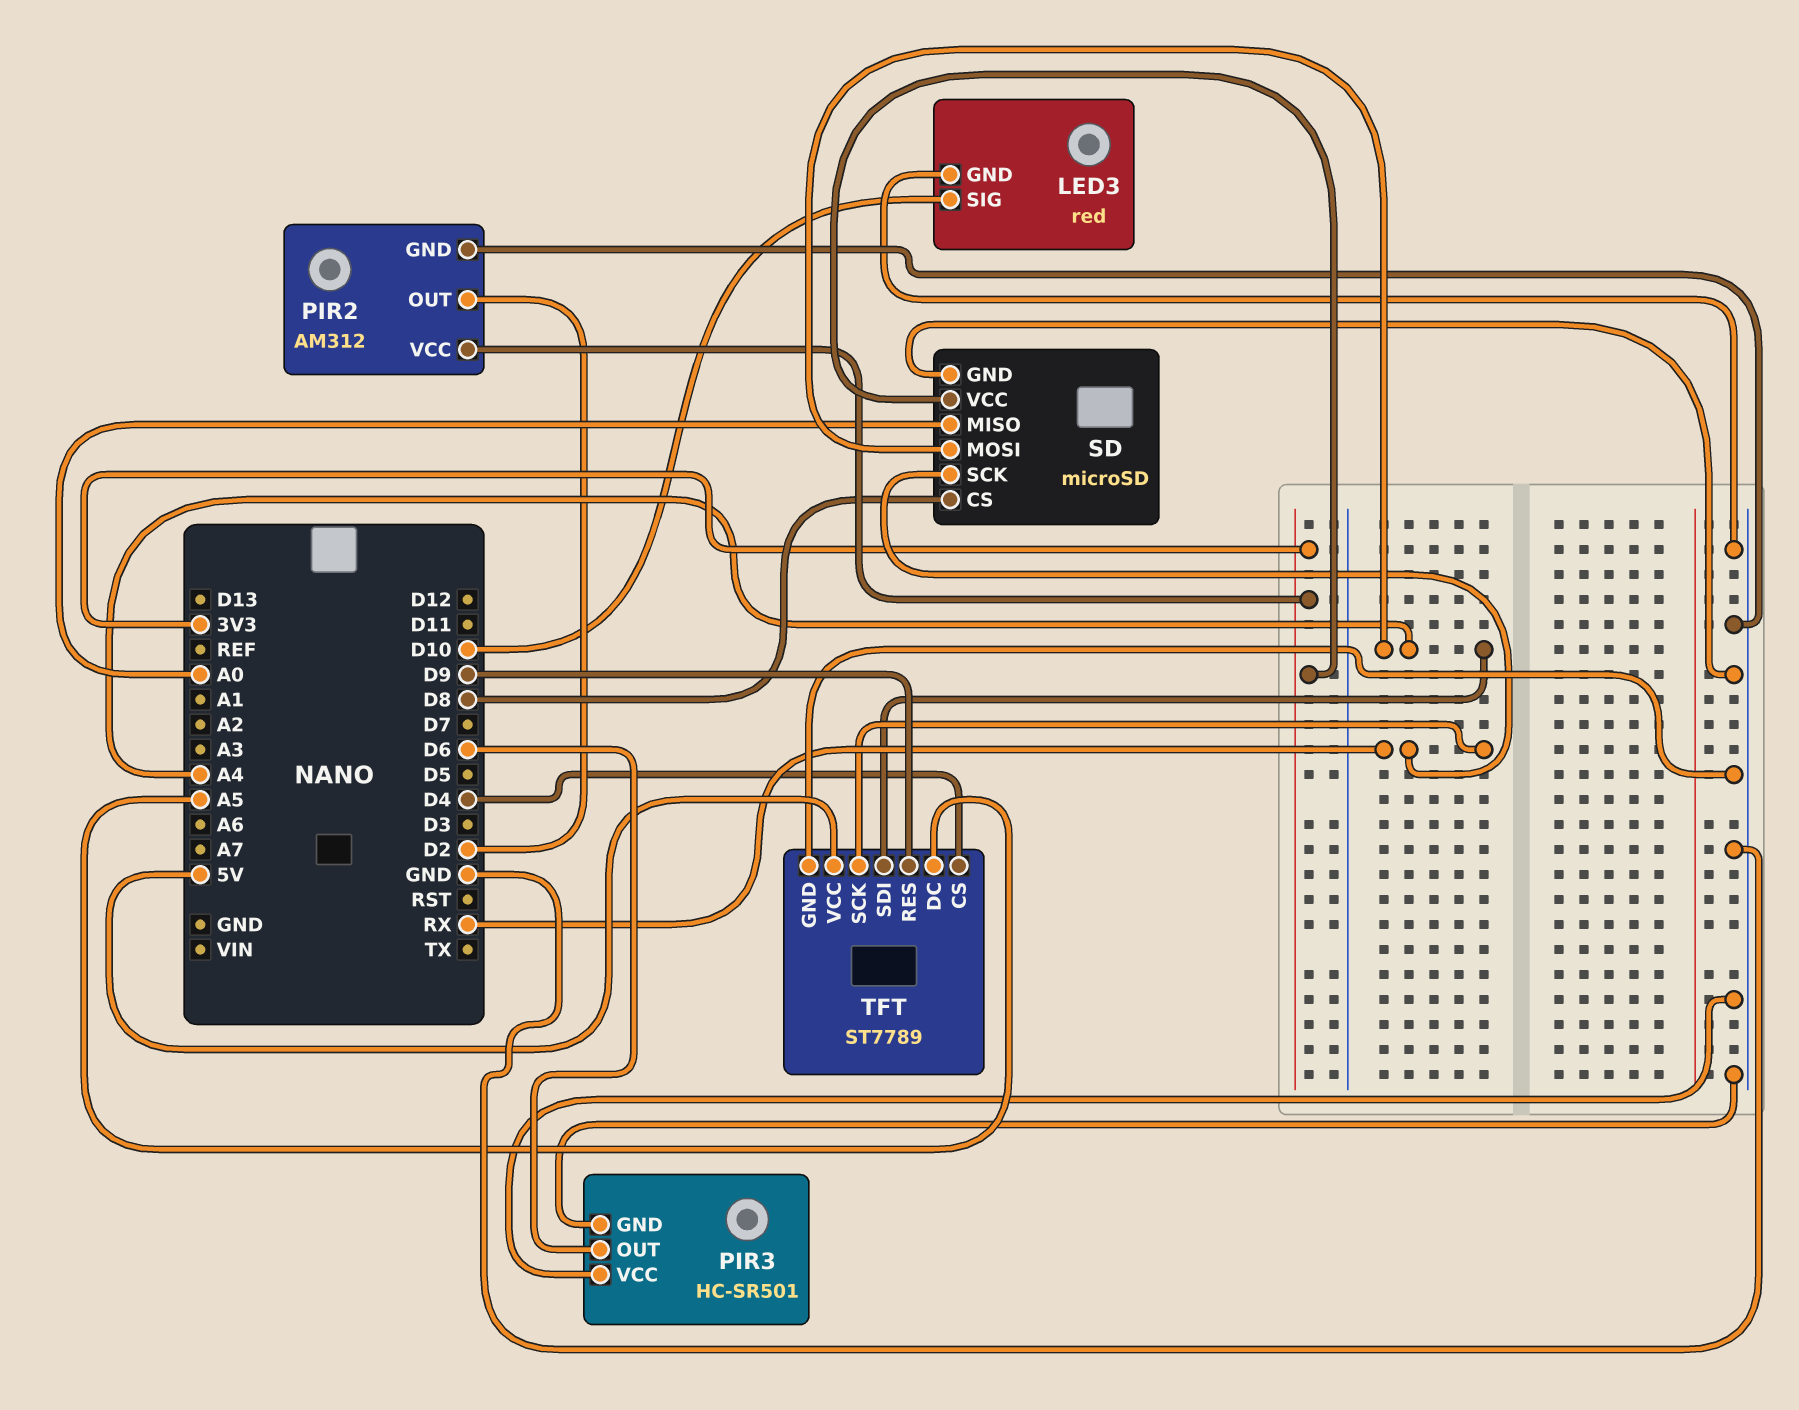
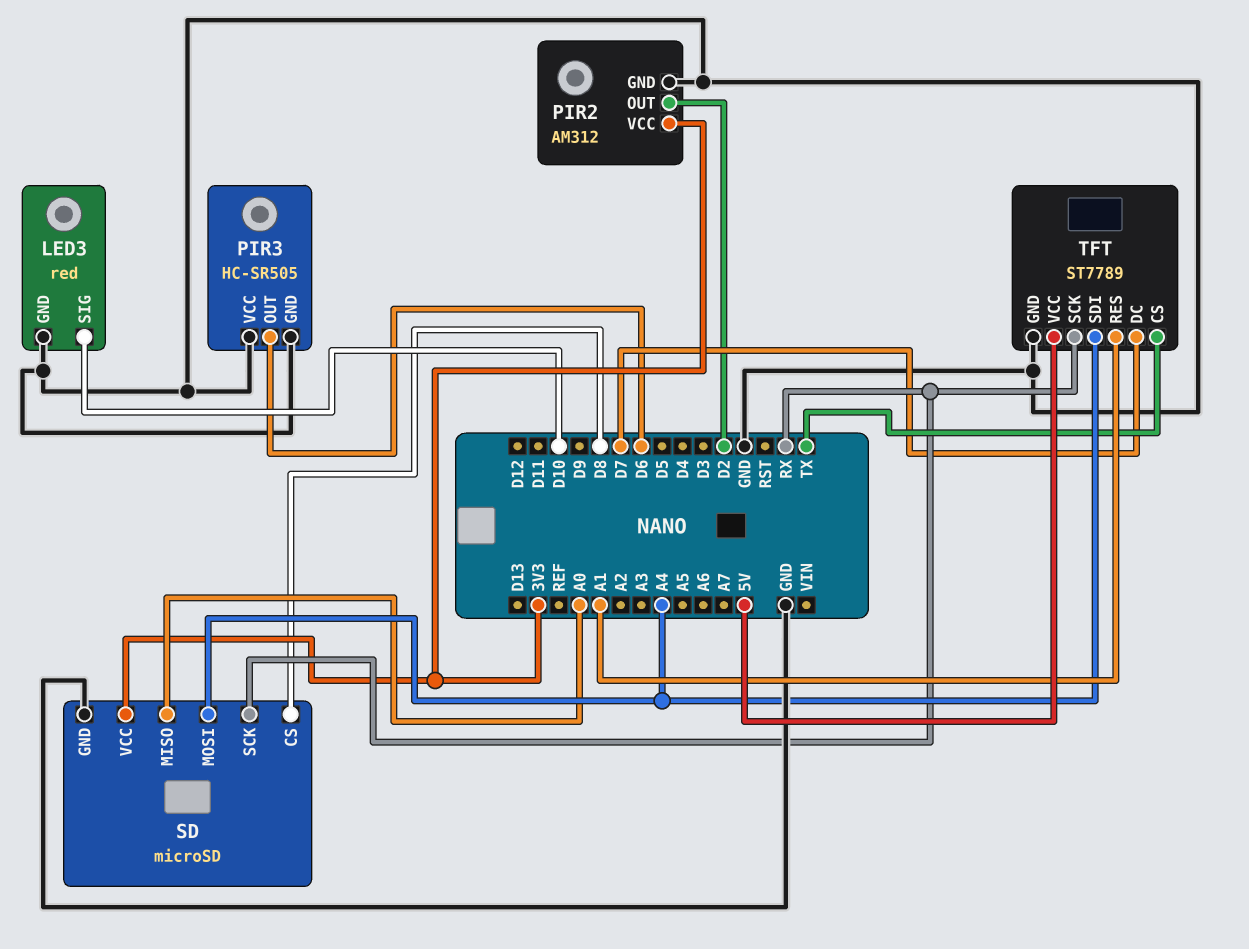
PIR3: HC-SR501 -> HC-SR505
TFT pin CS: D4 -> TX
TFT pin DC: A5 -> D7
TFT pin RES: D9 -> A1

